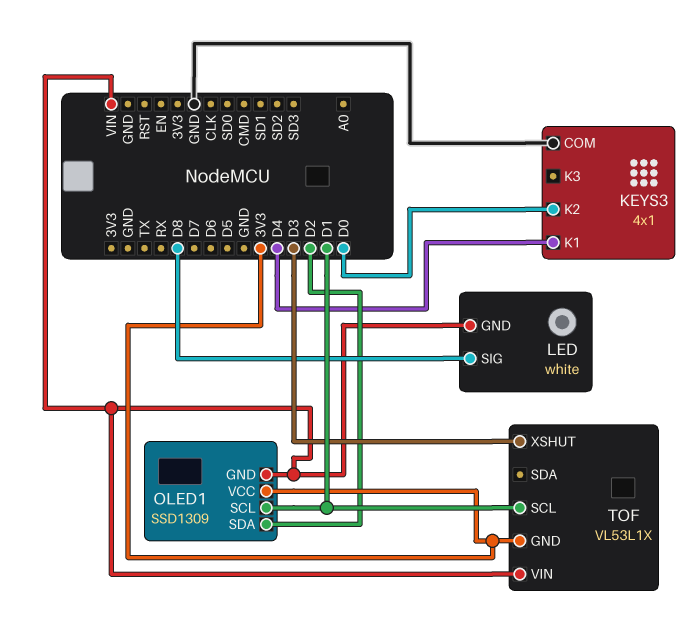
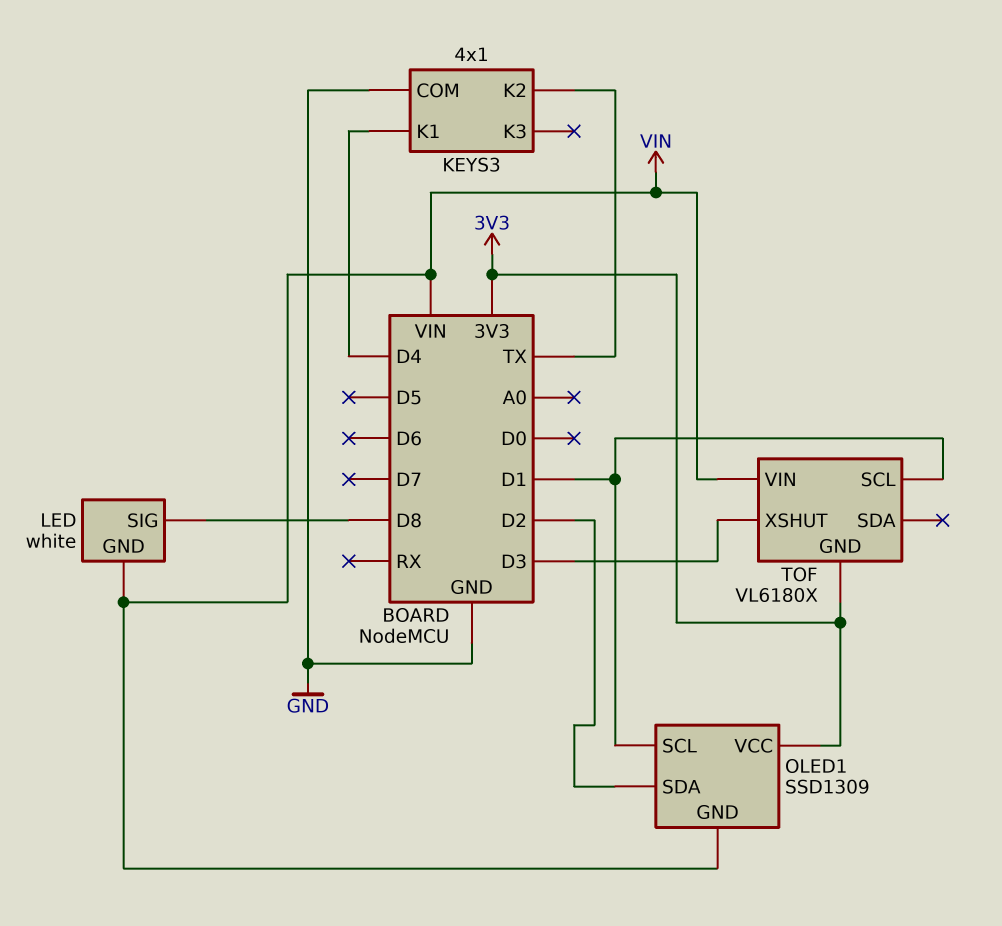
KEYS3 pin K2: D0 -> TX
TOF: VL53L1X -> VL6180X

